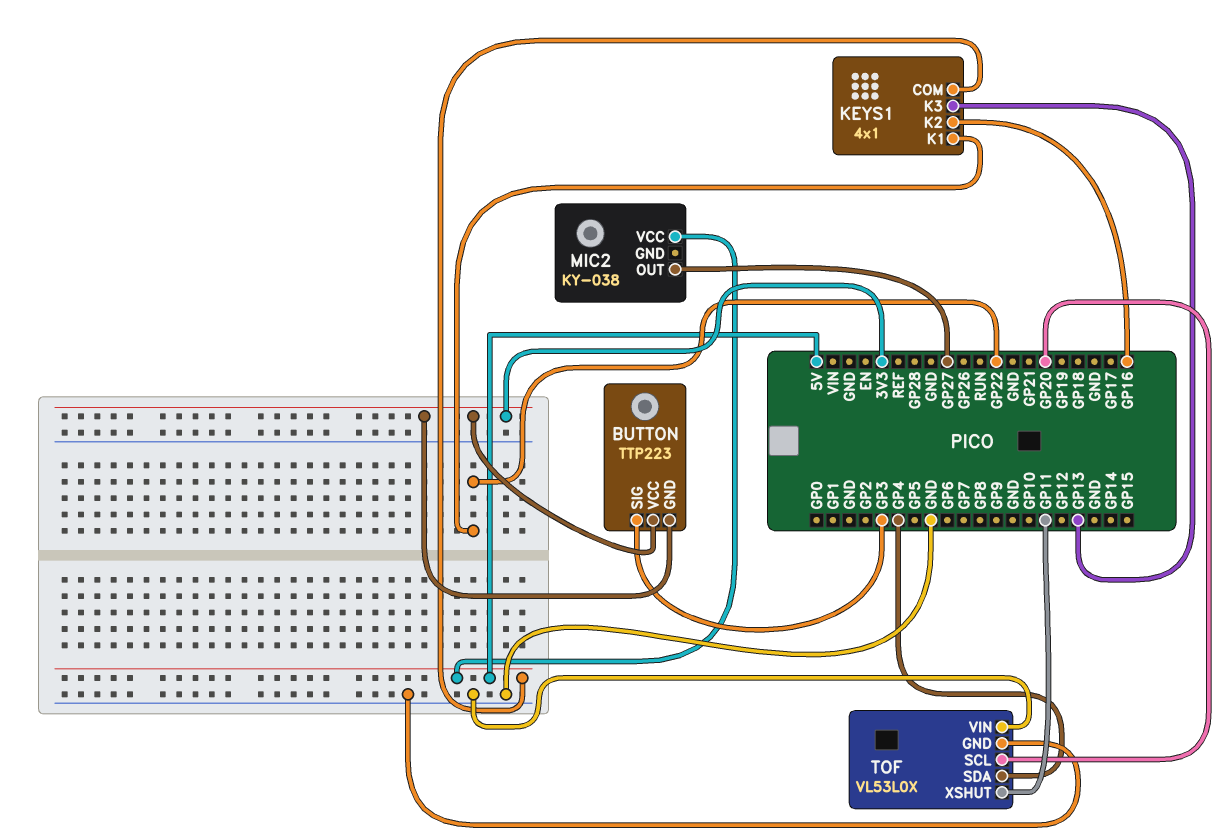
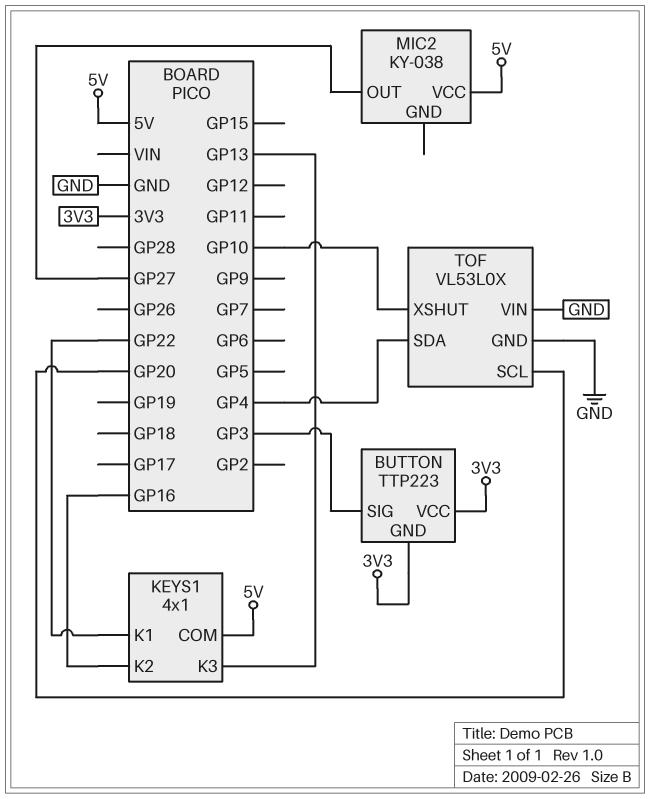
TOF pin XSHUT: GP11 -> GP10

